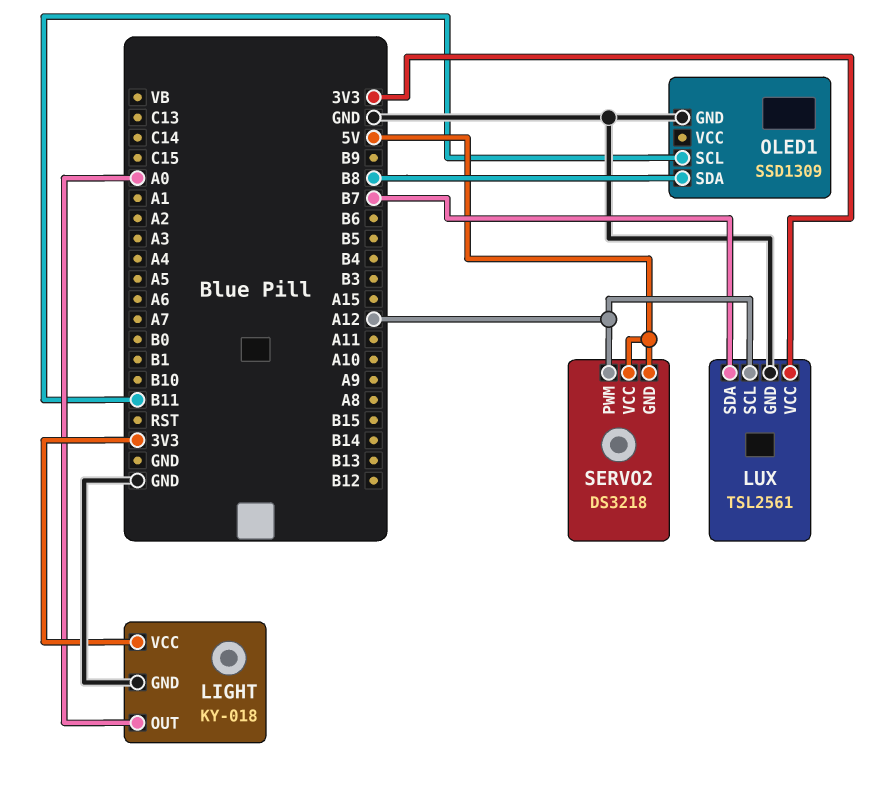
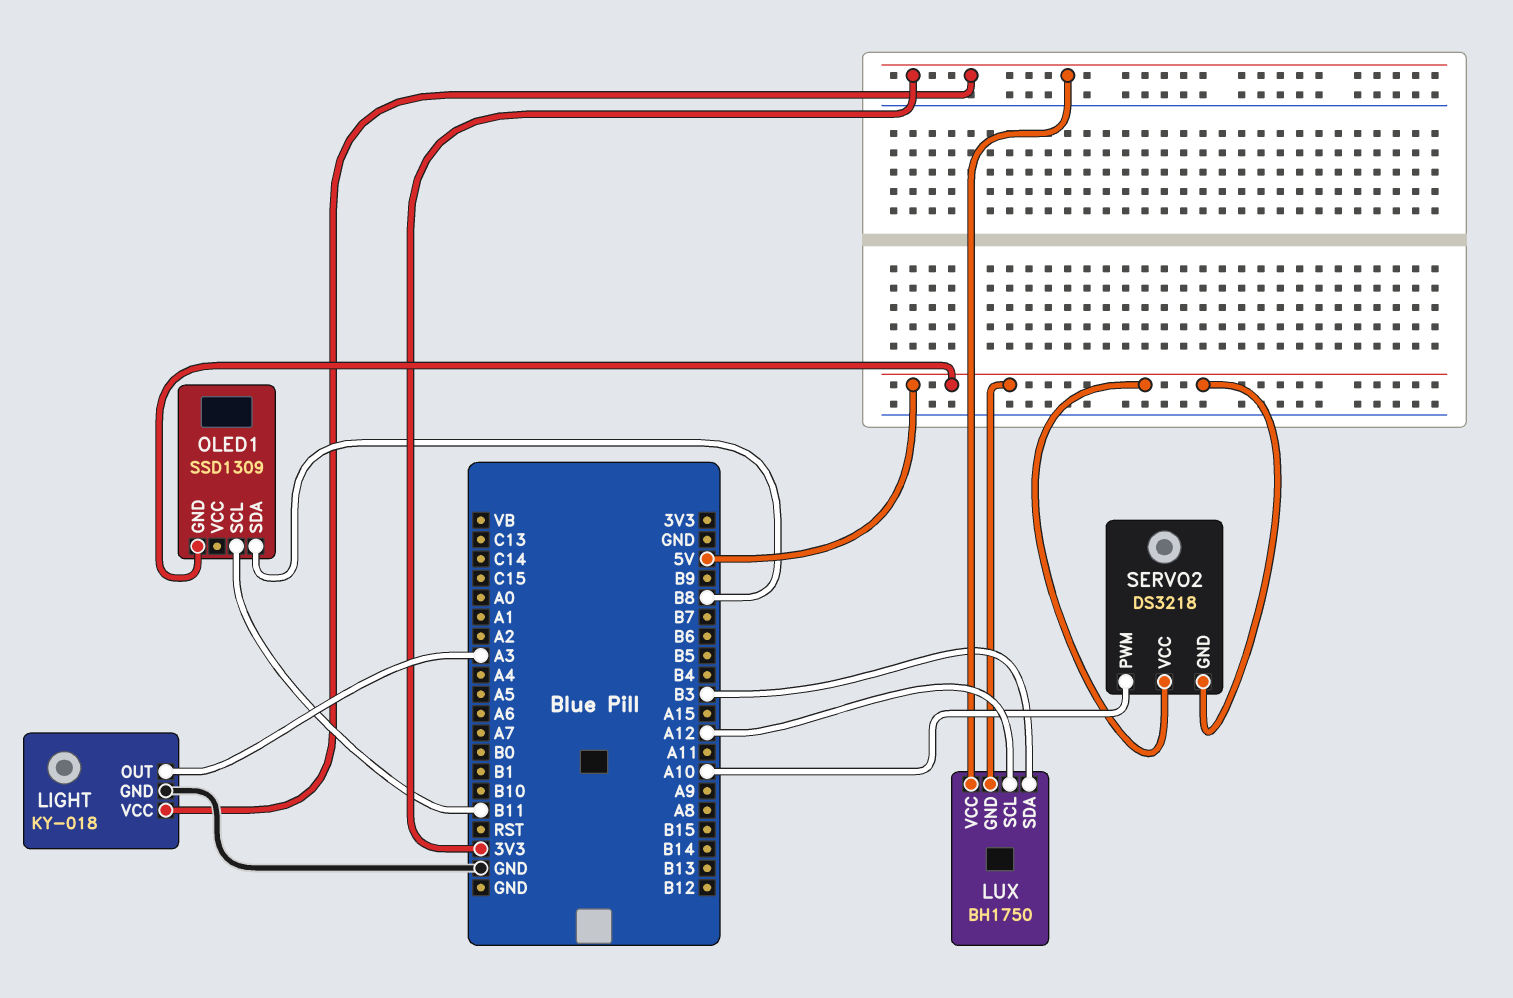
LIGHT pin OUT: A0 -> A3
LUX: TSL2561 -> BH1750
LUX pin GND: GND -> 5V
LUX pin SDA: B7 -> B3
OLED1 pin GND: GND -> 5V
SERVO2 pin PWM: A12 -> A10

